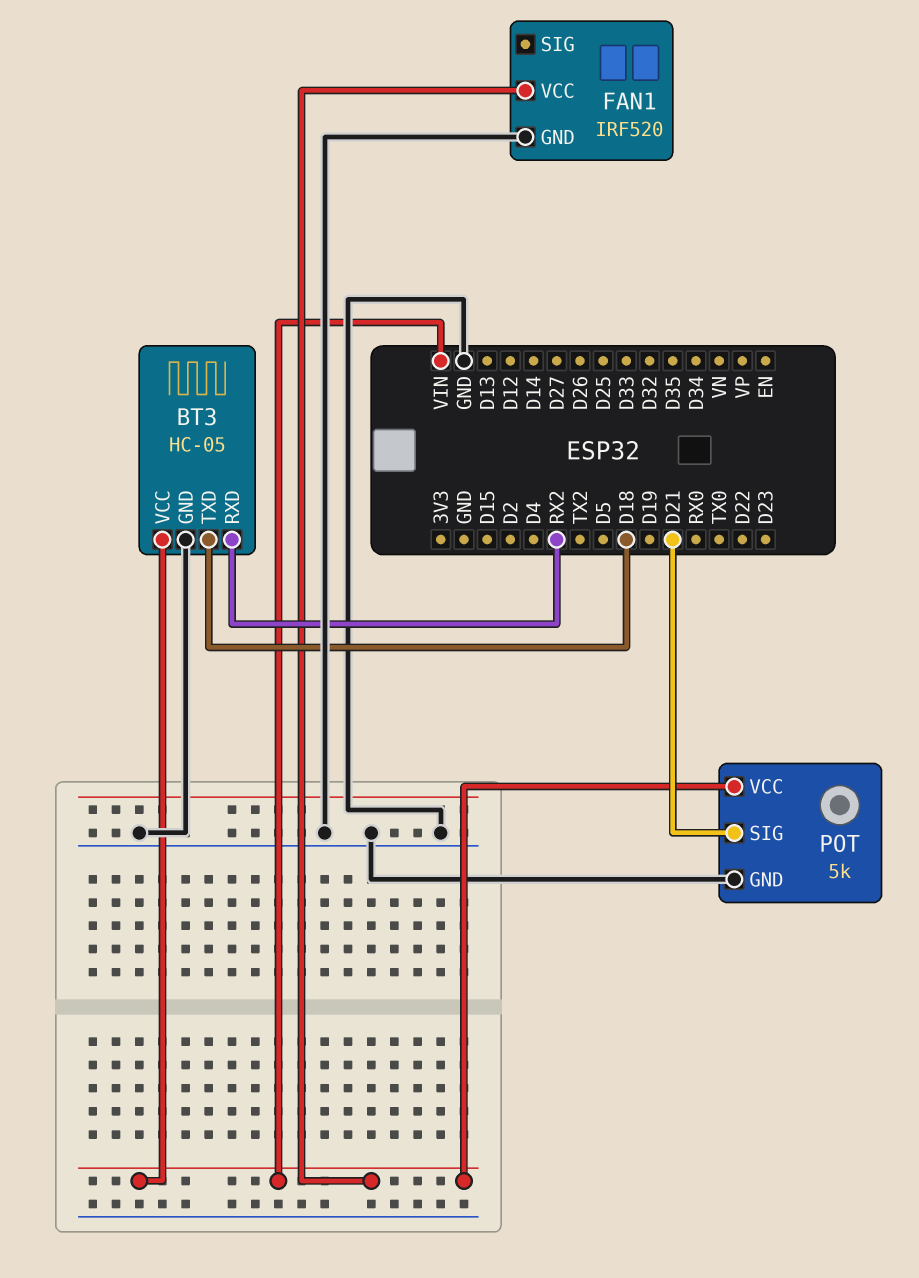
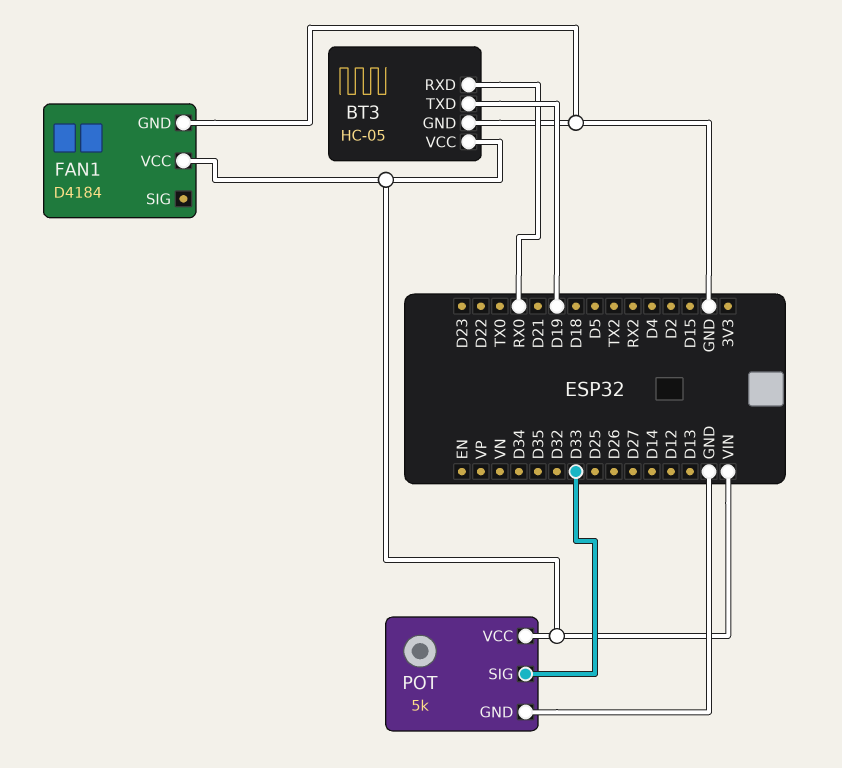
BT3 pin RXD: RX2 -> RX0
BT3 pin TXD: D18 -> D19
FAN1: IRF520 -> D4184
POT pin SIG: D21 -> D33

